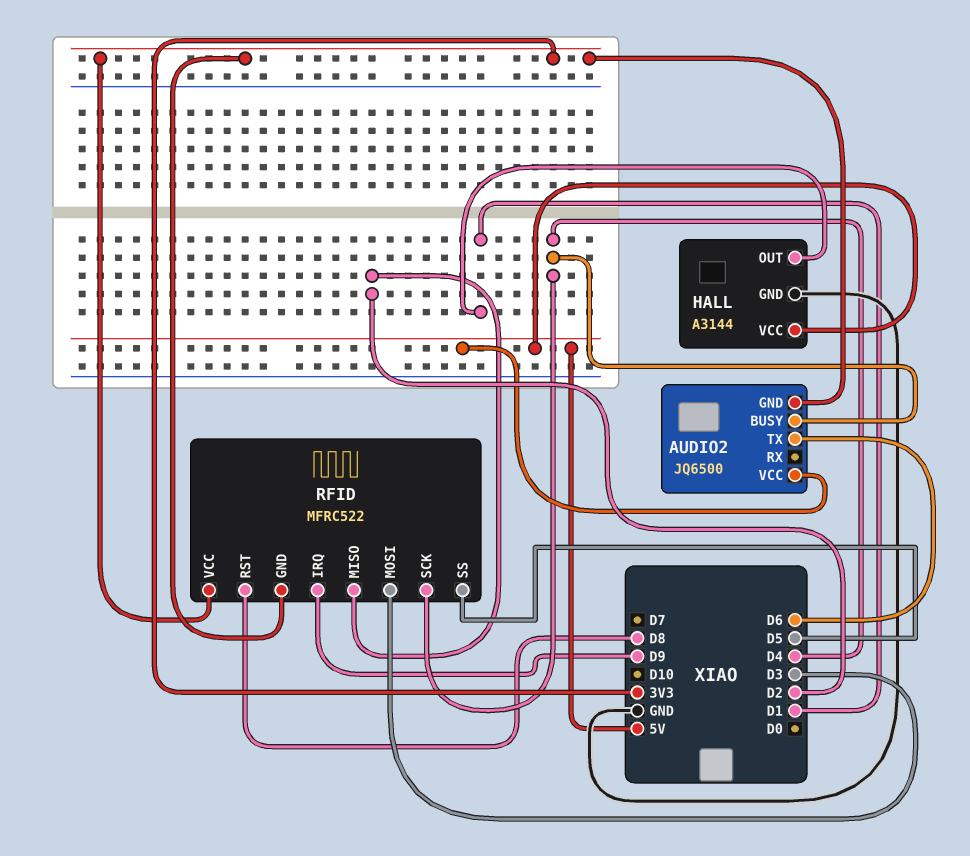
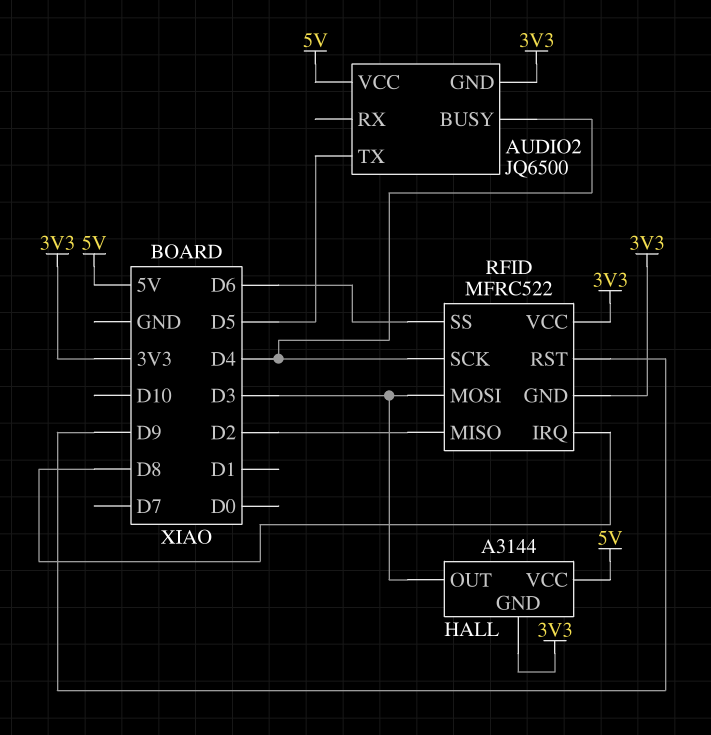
AUDIO2 pin TX: D6 -> D5
HALL pin GND: GND -> 3V3
HALL pin OUT: D1 -> D3
RFID pin IRQ: D9 -> D8
RFID pin RST: D8 -> D9
RFID pin SS: D5 -> D6

